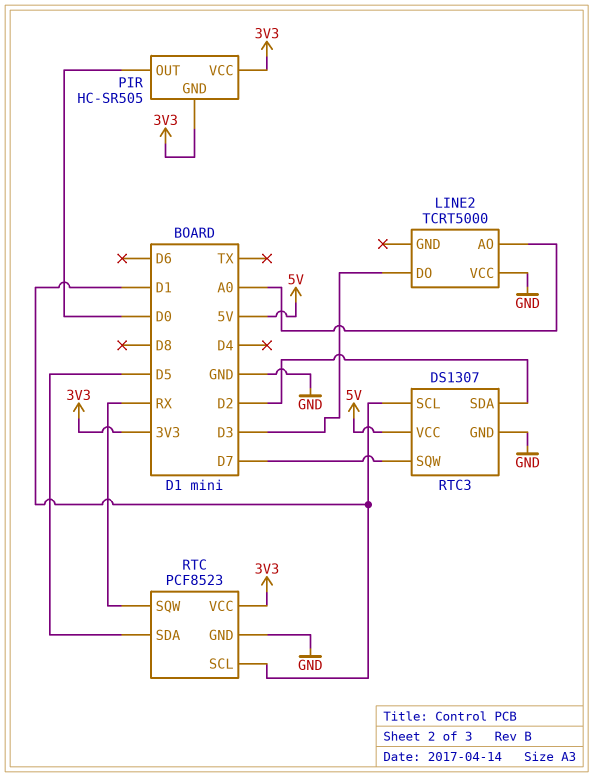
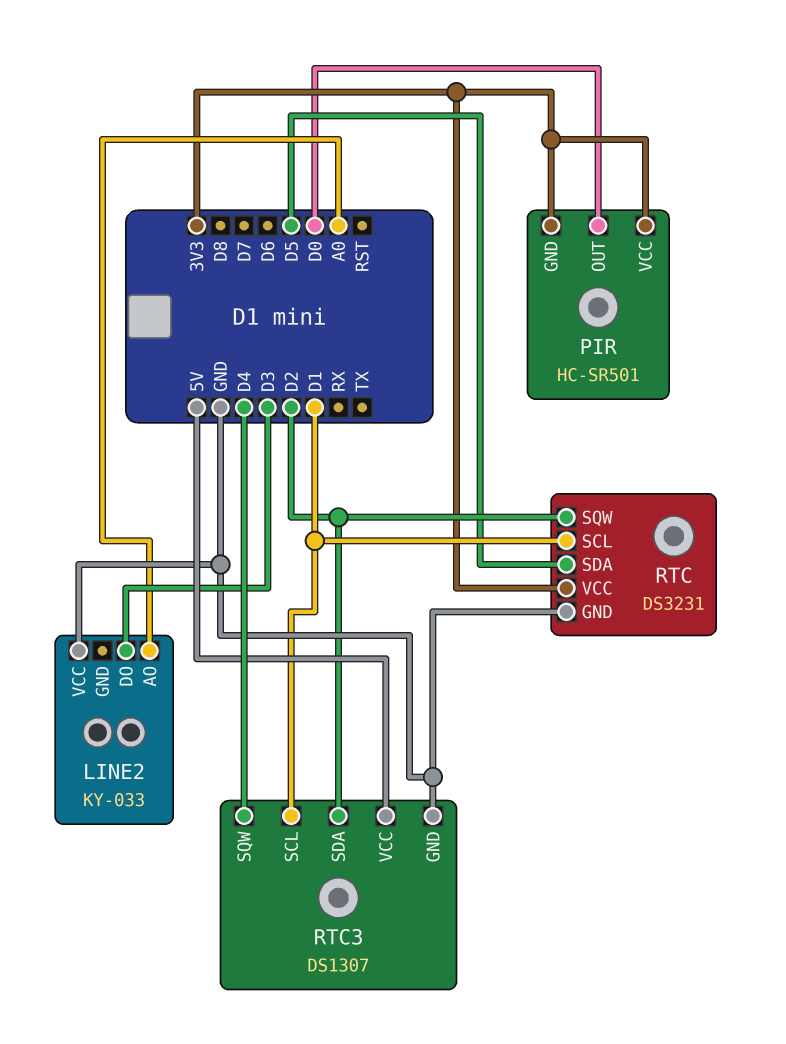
LINE2: TCRT5000 -> KY-033
PIR: HC-SR505 -> HC-SR501
RTC: PCF8523 -> DS3231
RTC pin SQW: RX -> D2
RTC3 pin SQW: D7 -> D4

